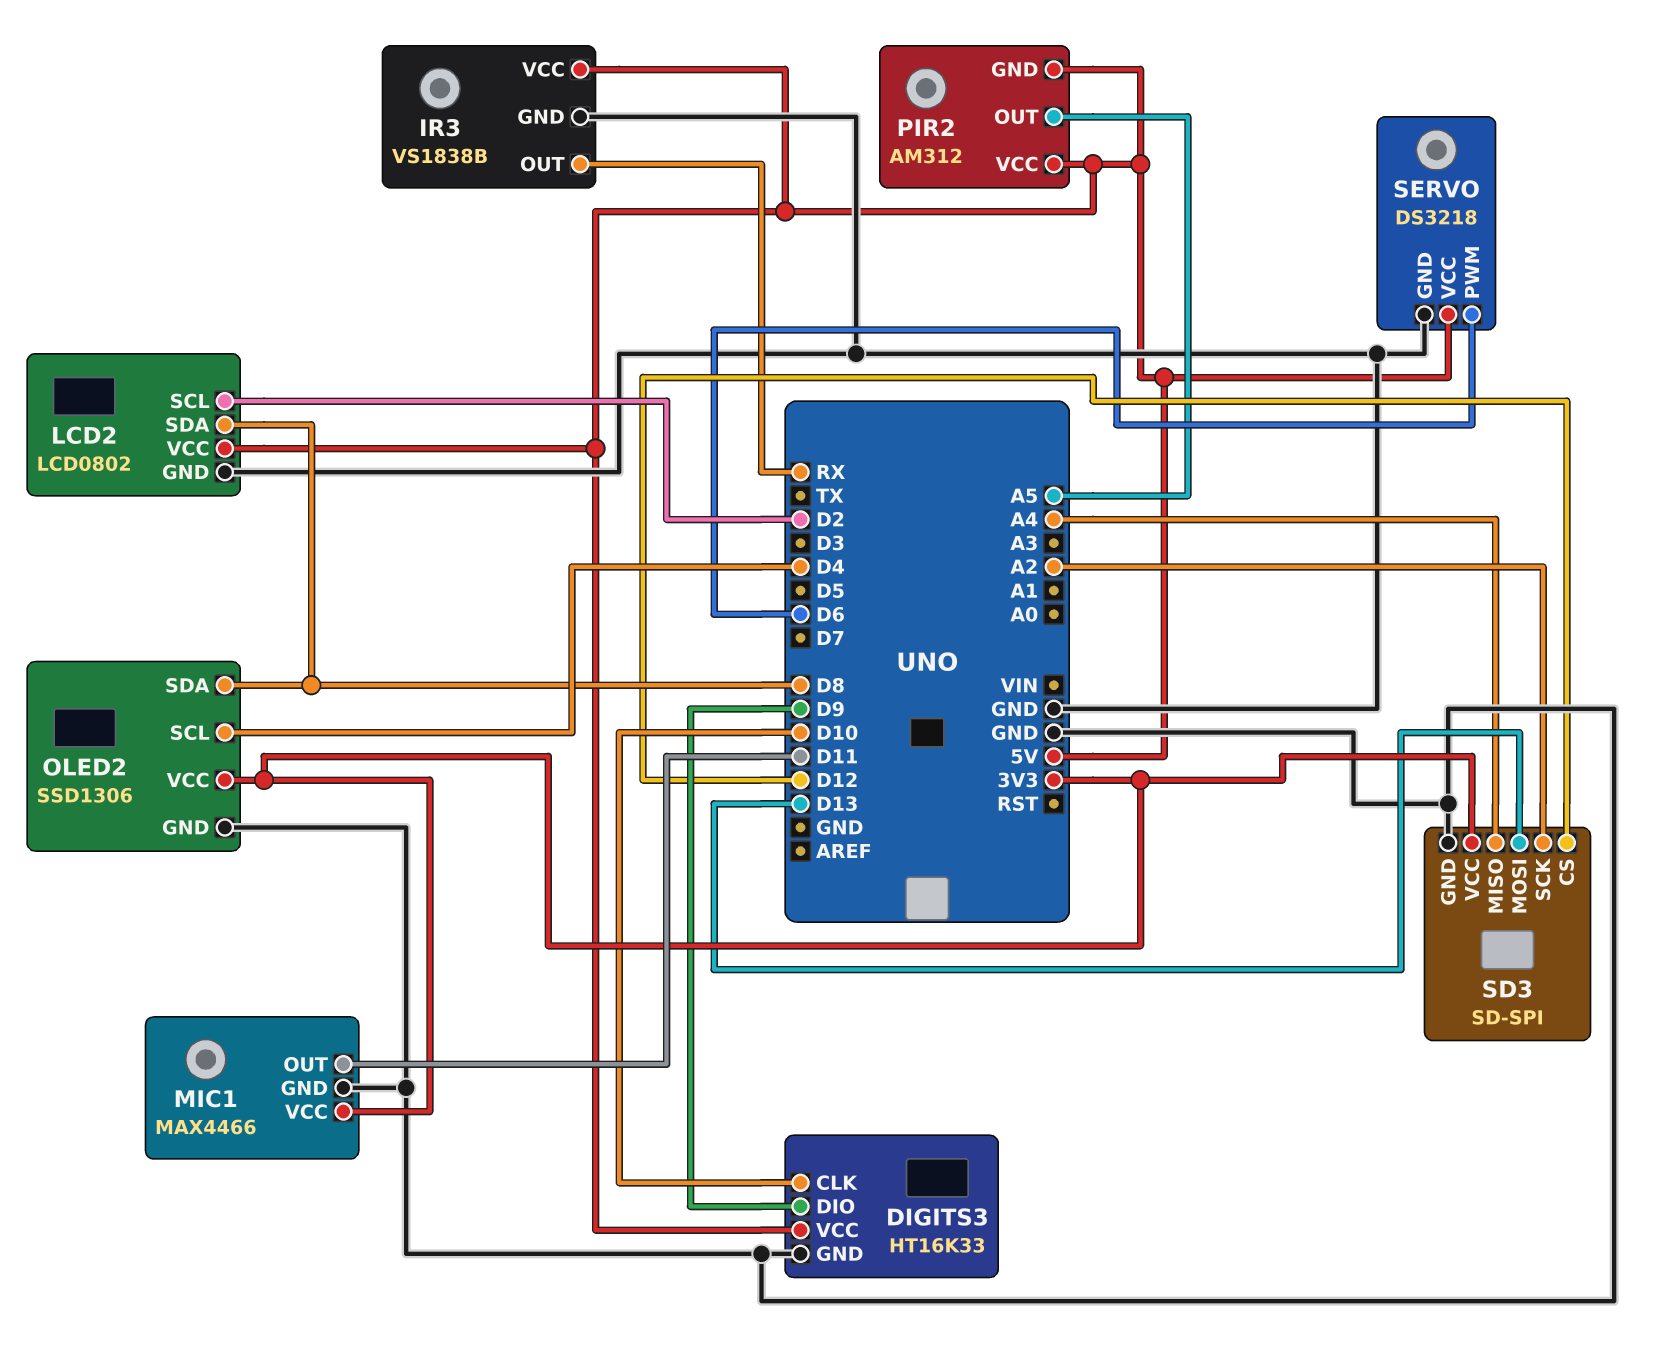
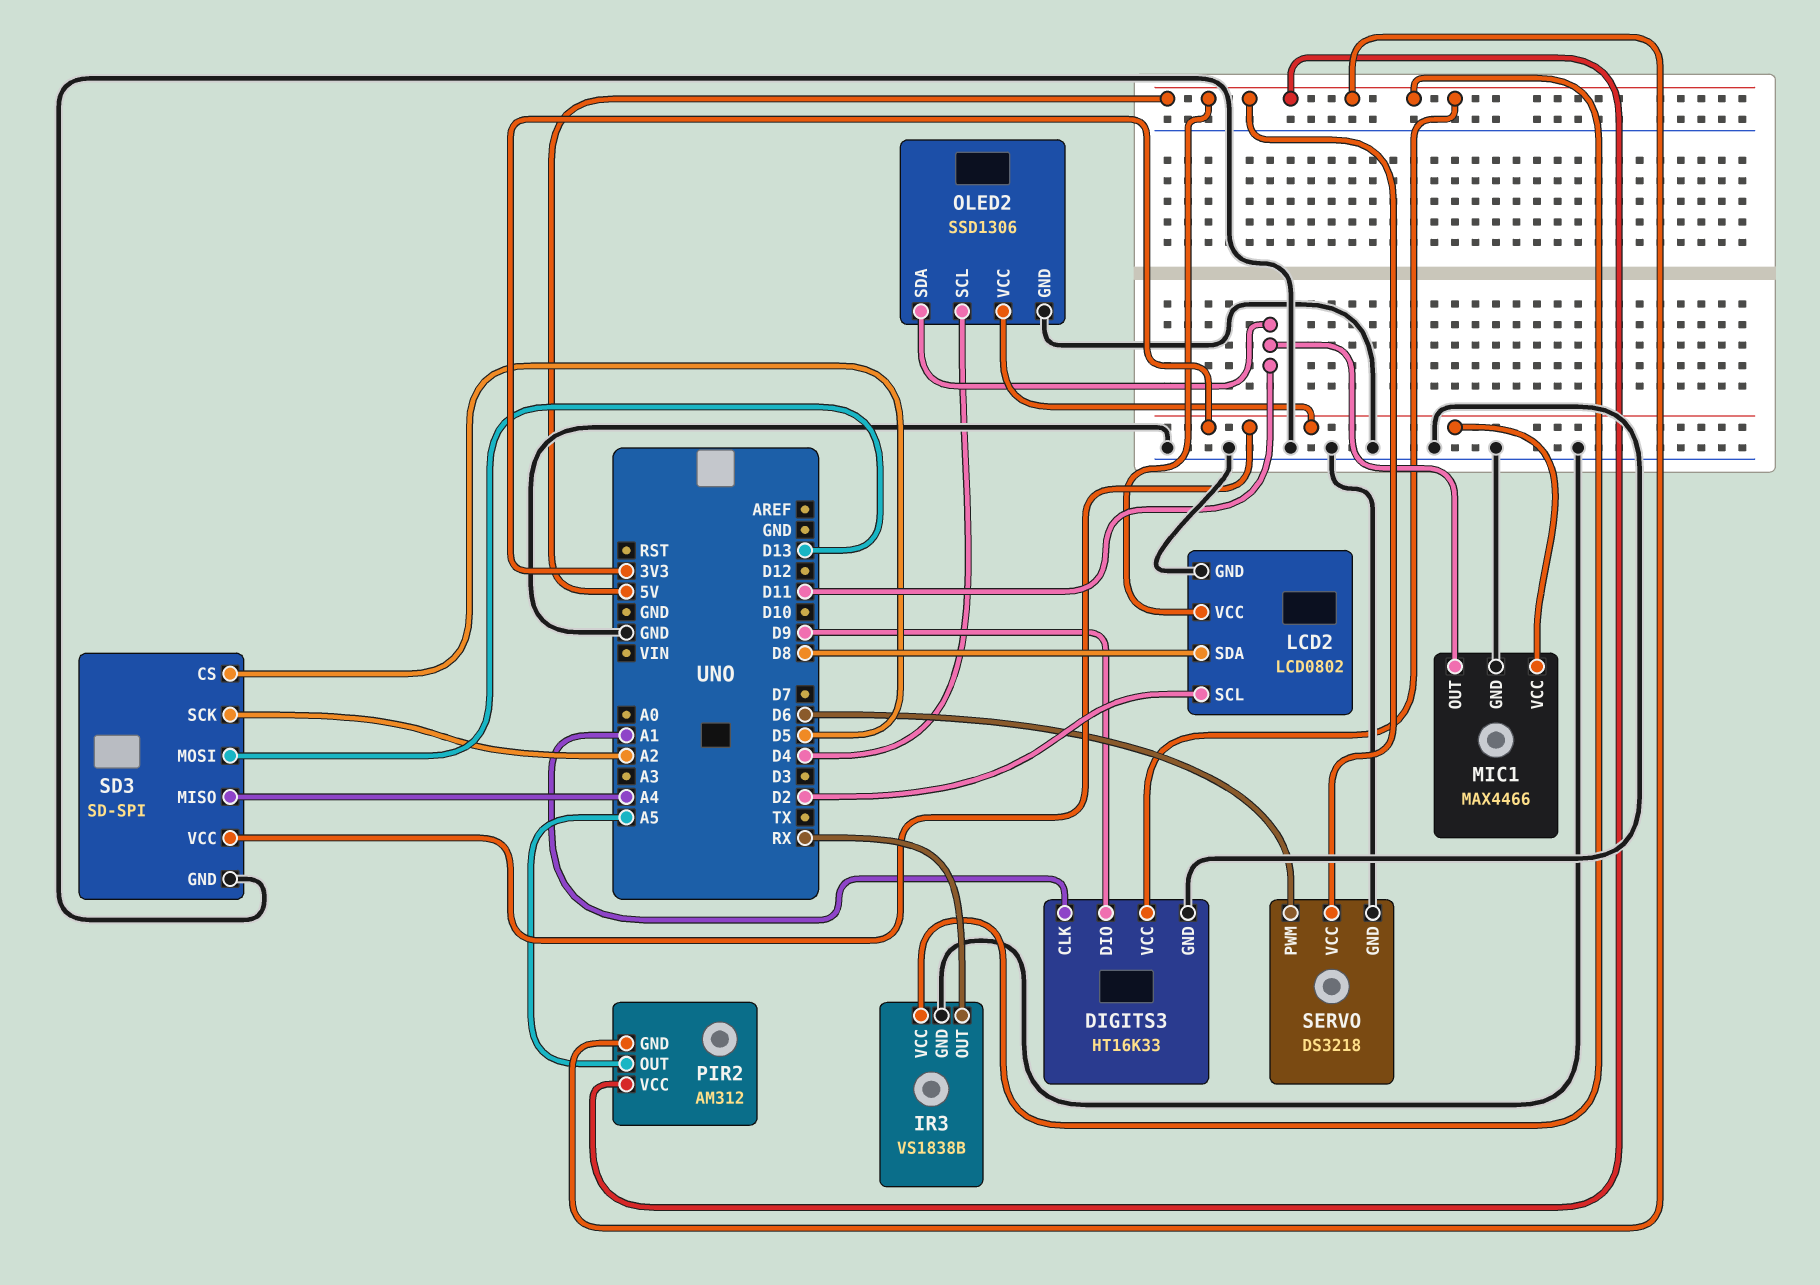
DIGITS3 pin CLK: D10 -> A1
OLED2 pin SDA: D8 -> D11
SD3 pin CS: D12 -> D5

